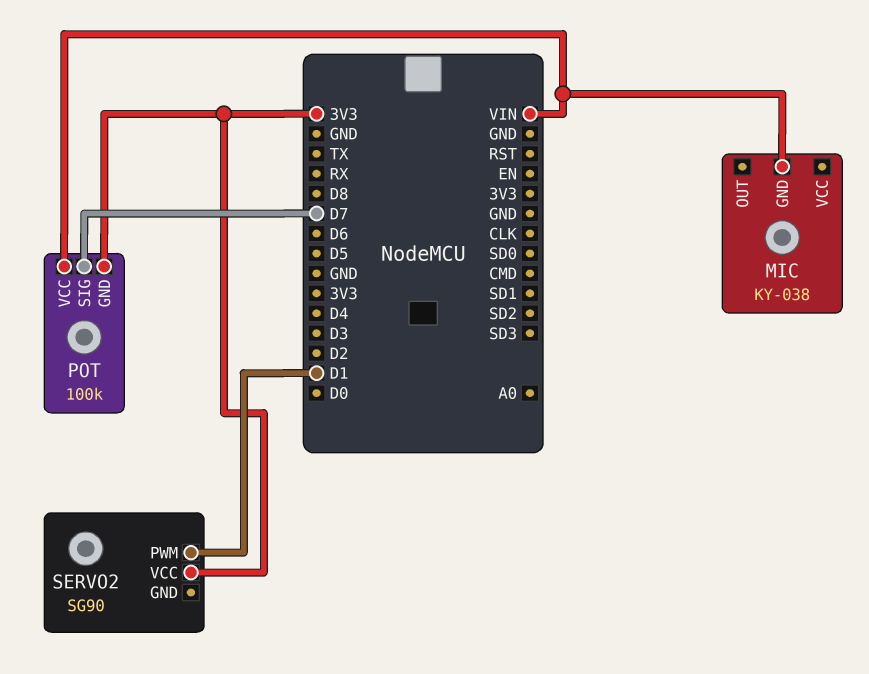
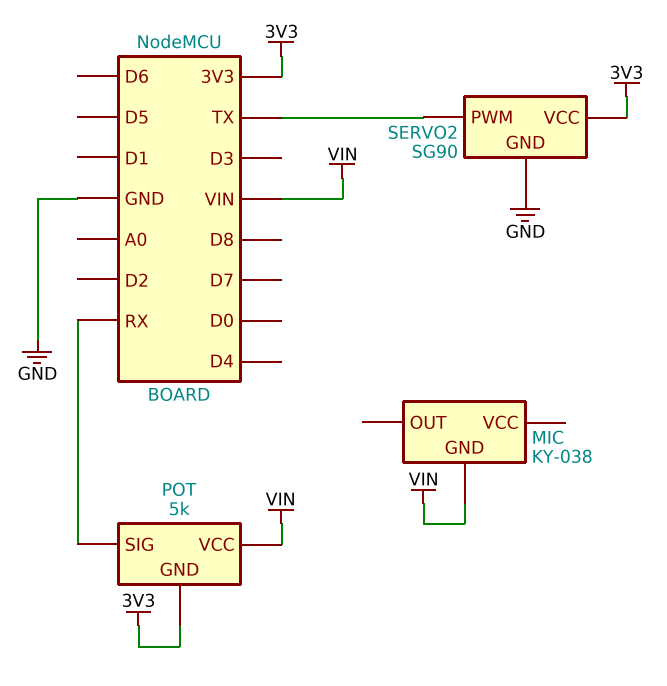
POT: 100k -> 5k
POT pin SIG: D7 -> RX
SERVO2 pin GND: none -> GND
SERVO2 pin PWM: D1 -> TX

